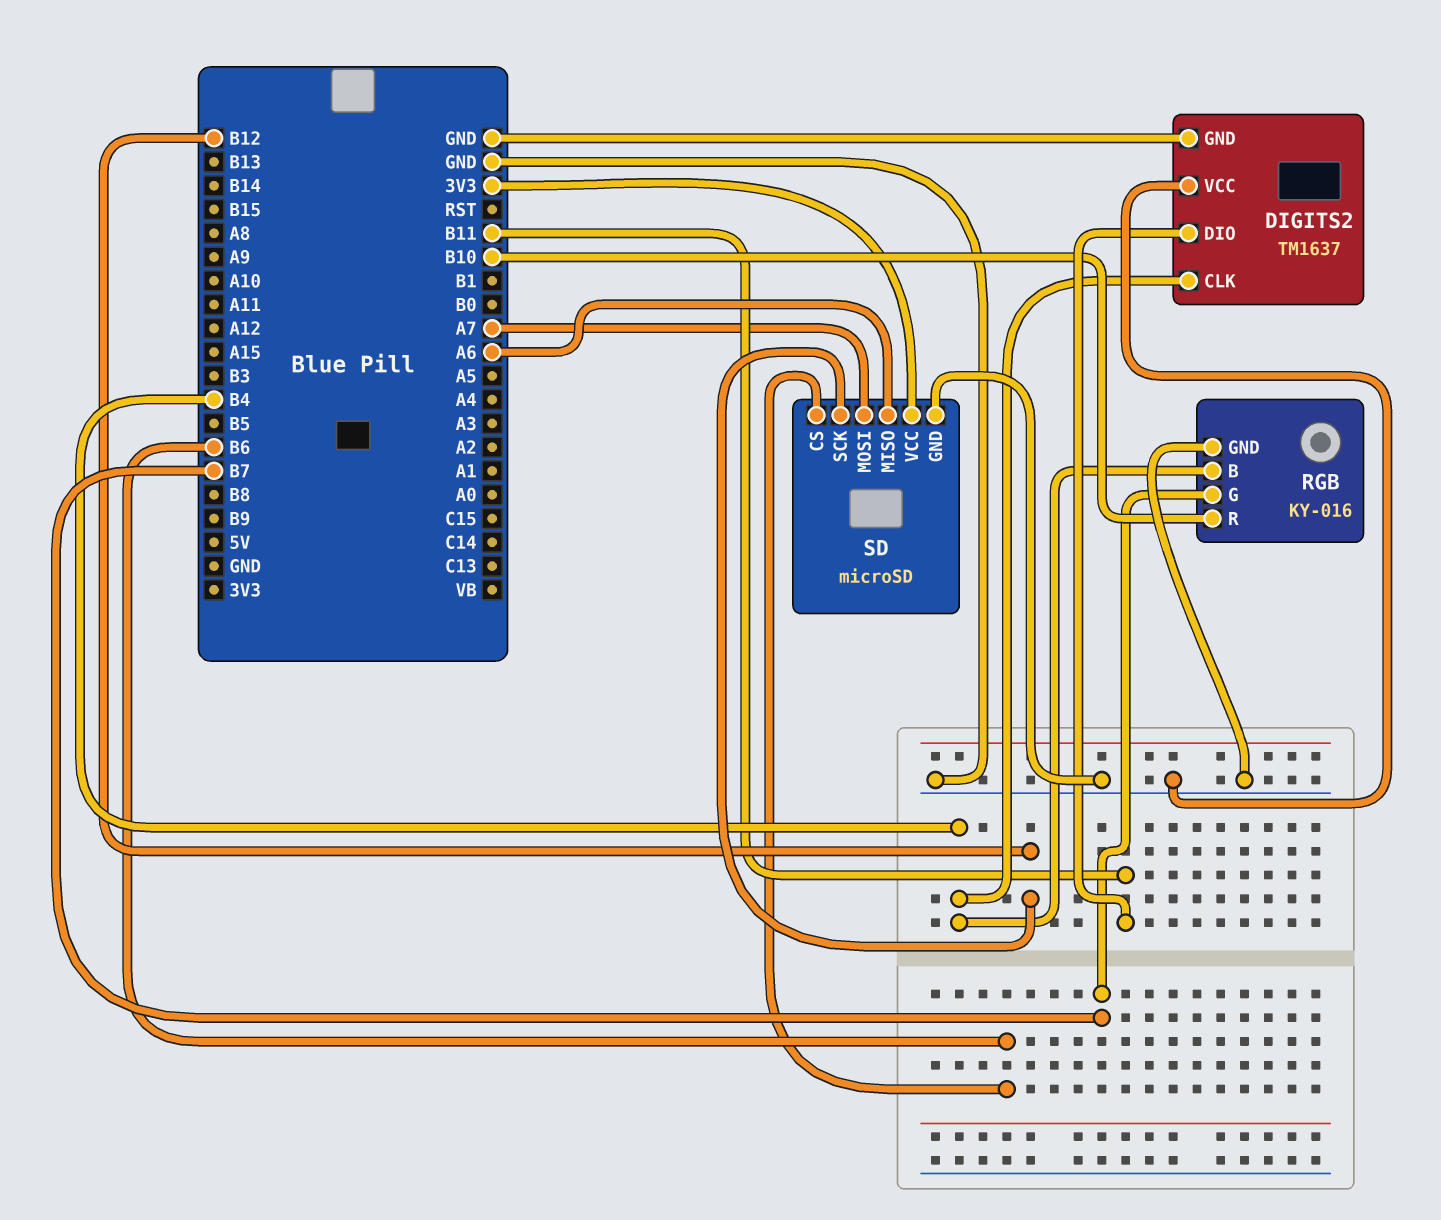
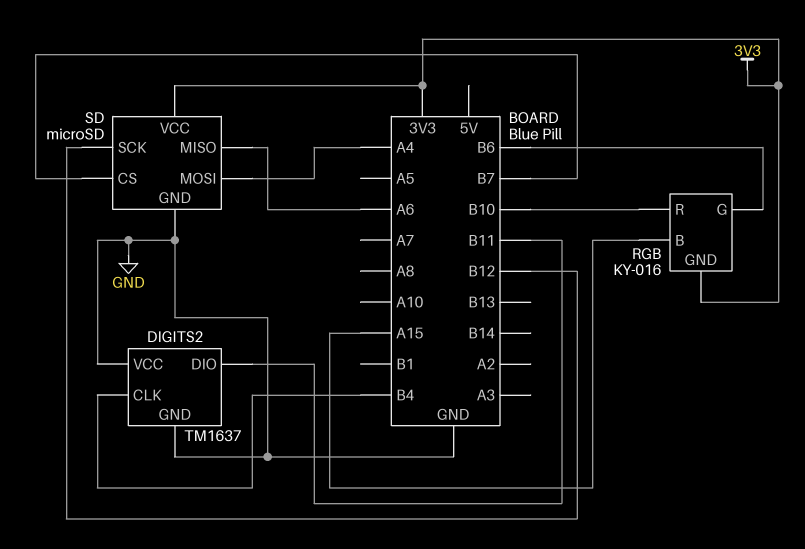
RGB pin B: B4 -> A15
RGB pin G: B7 -> B6
RGB pin GND: GND -> 3V3
SD pin CS: B6 -> B7
SD pin MOSI: A7 -> A4

